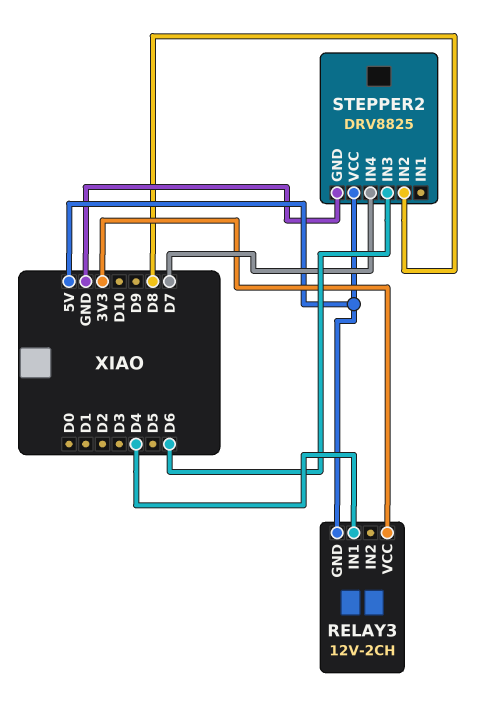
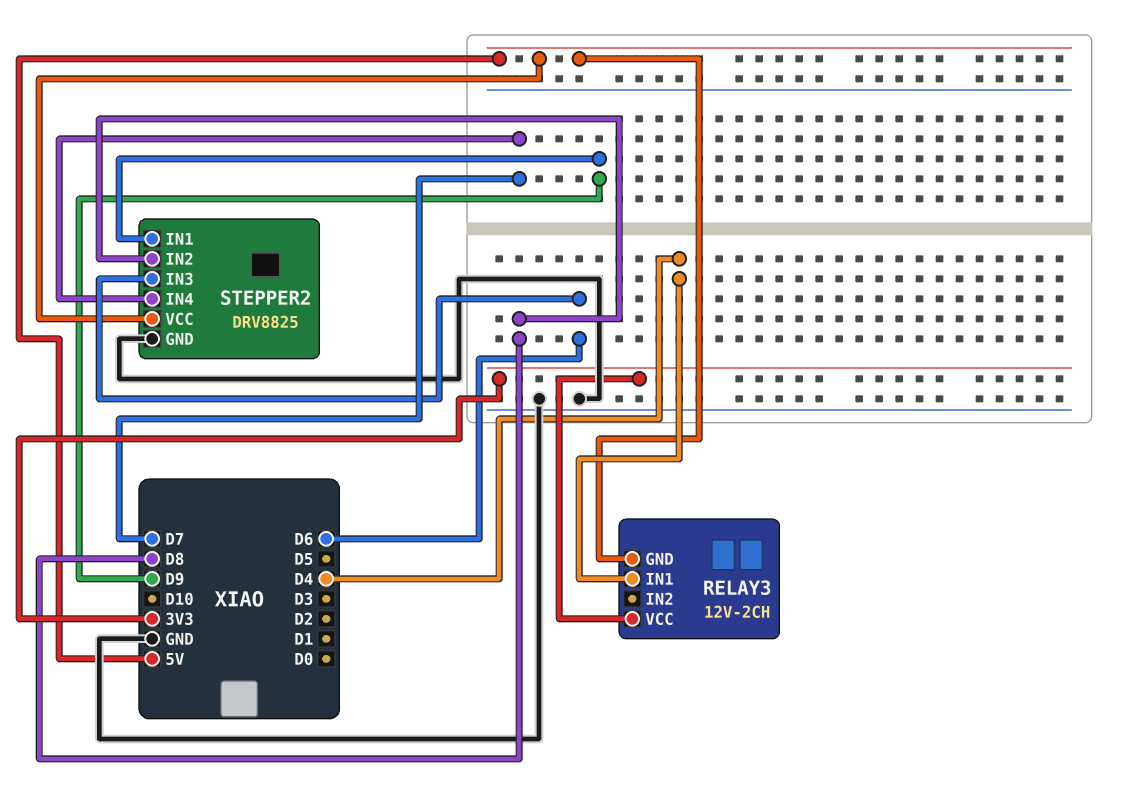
STEPPER2 pin IN1: none -> D9

